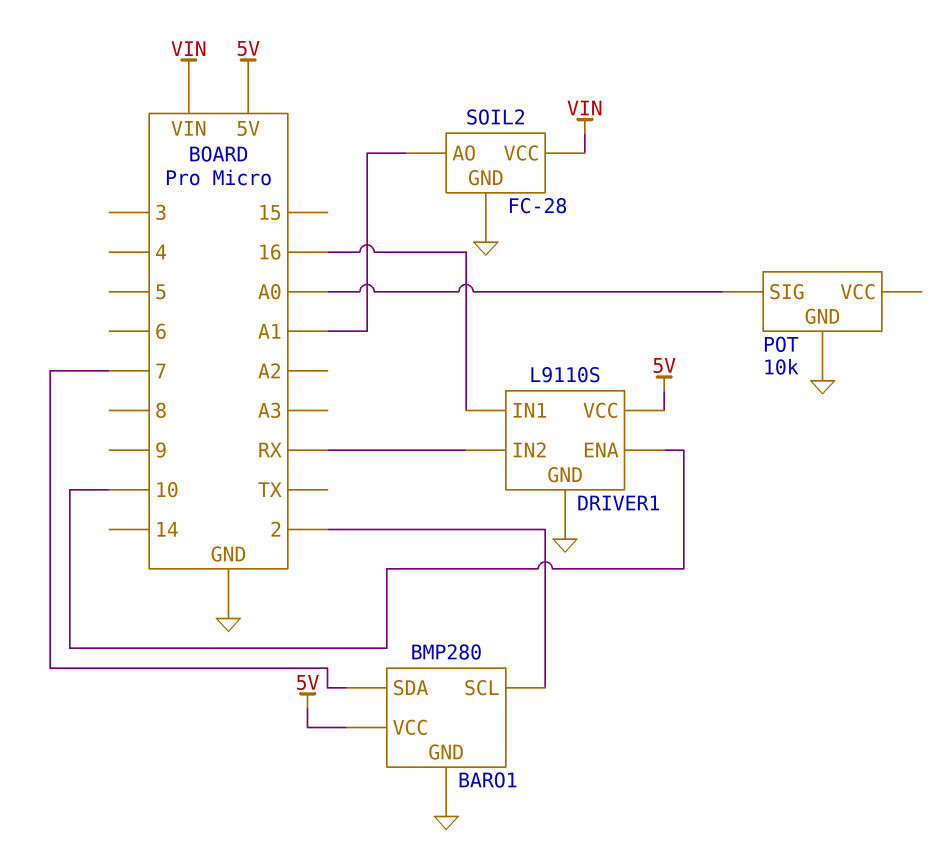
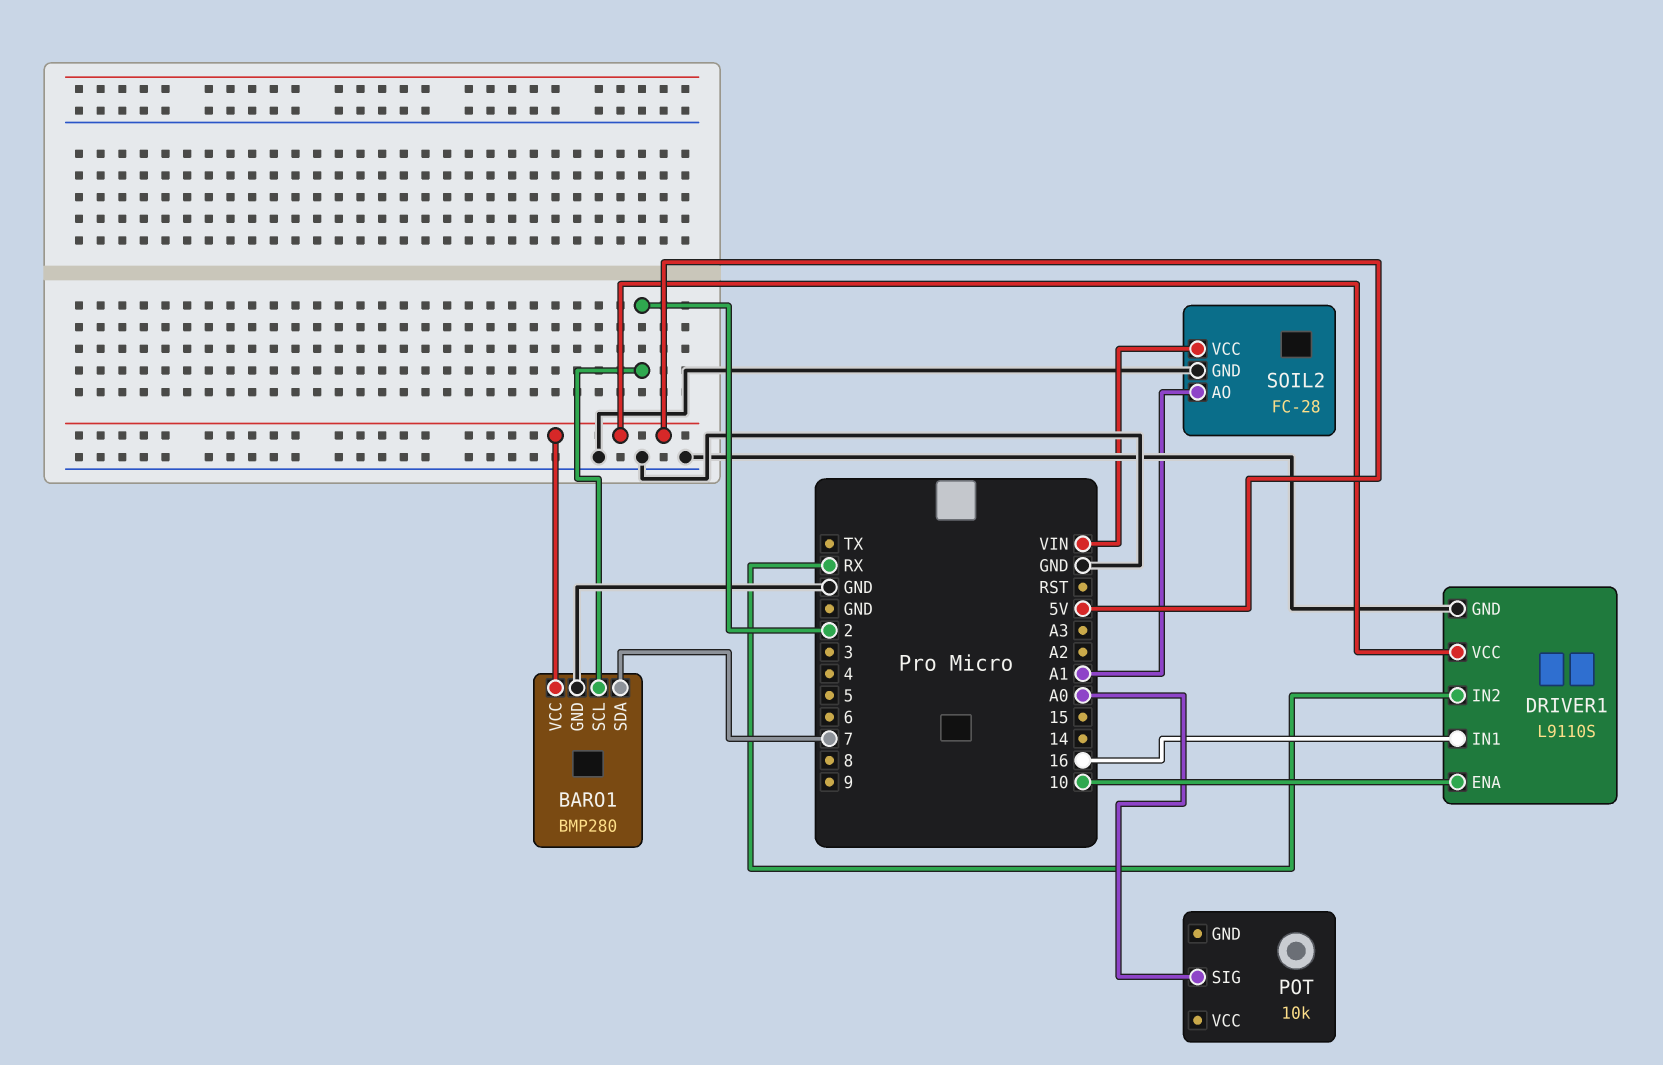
POT pin GND: GND -> none

